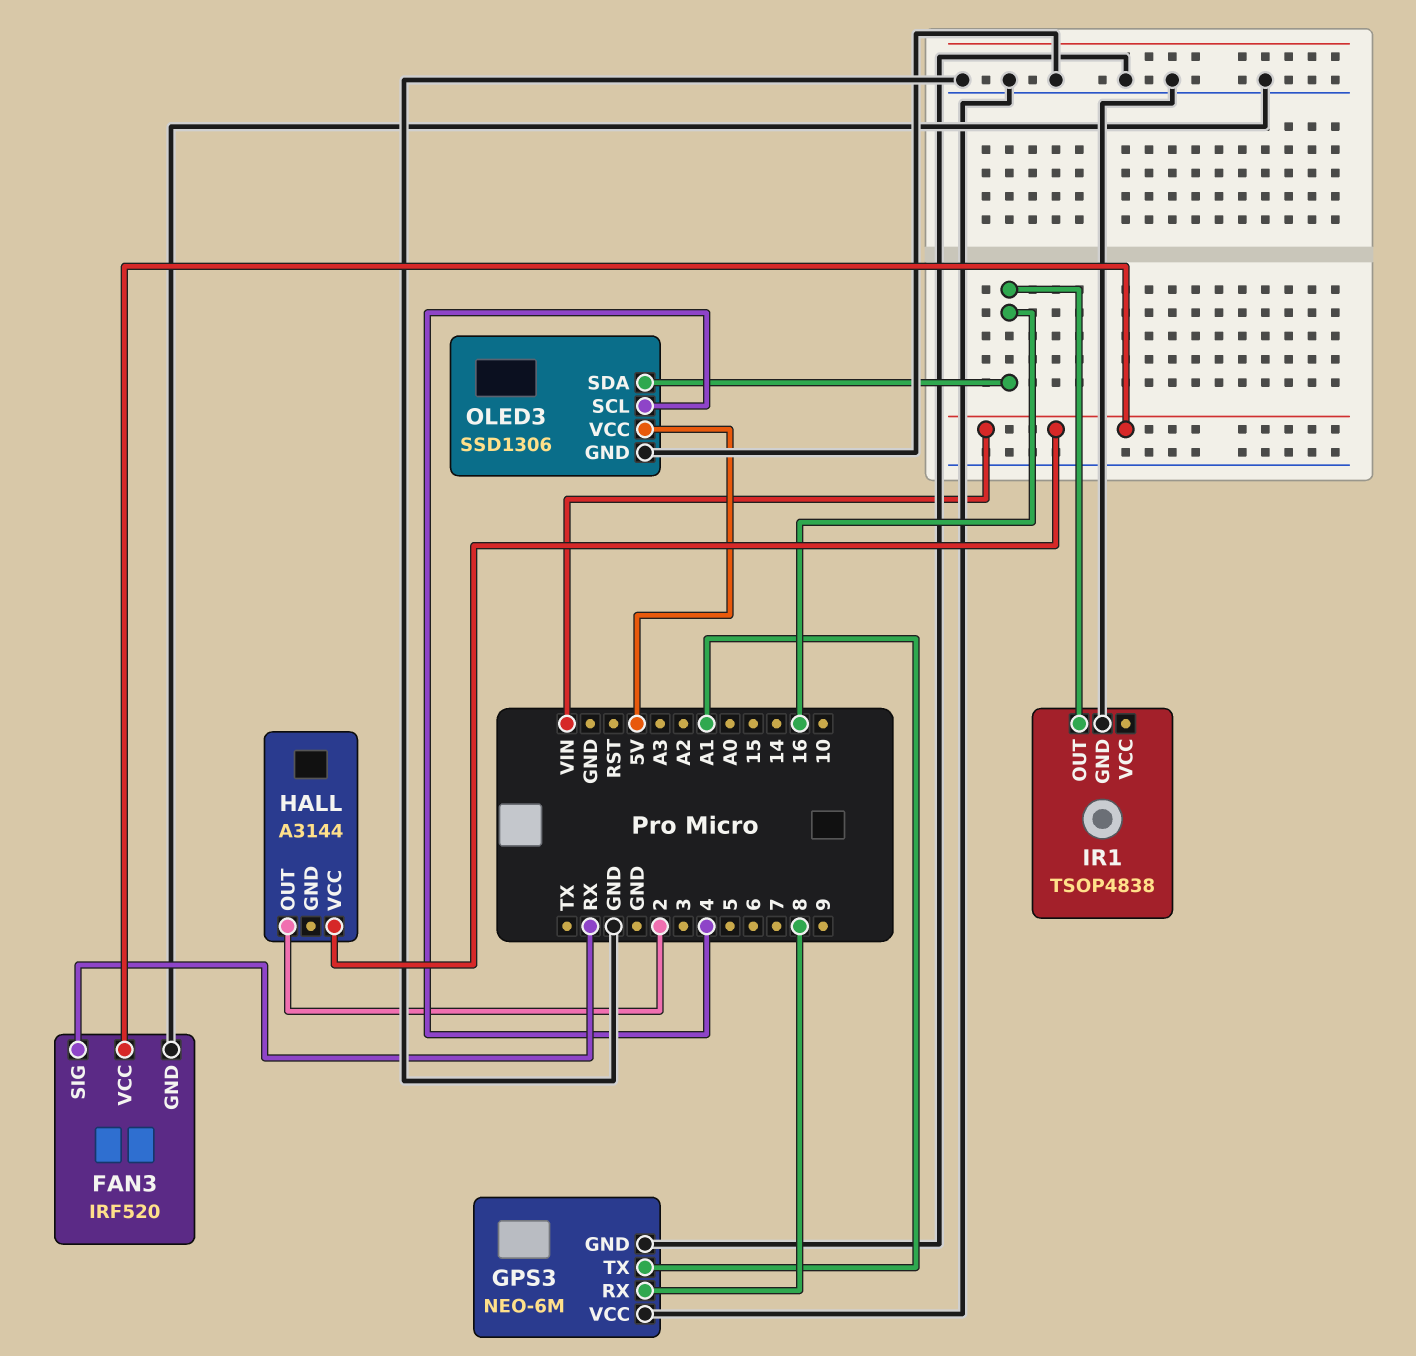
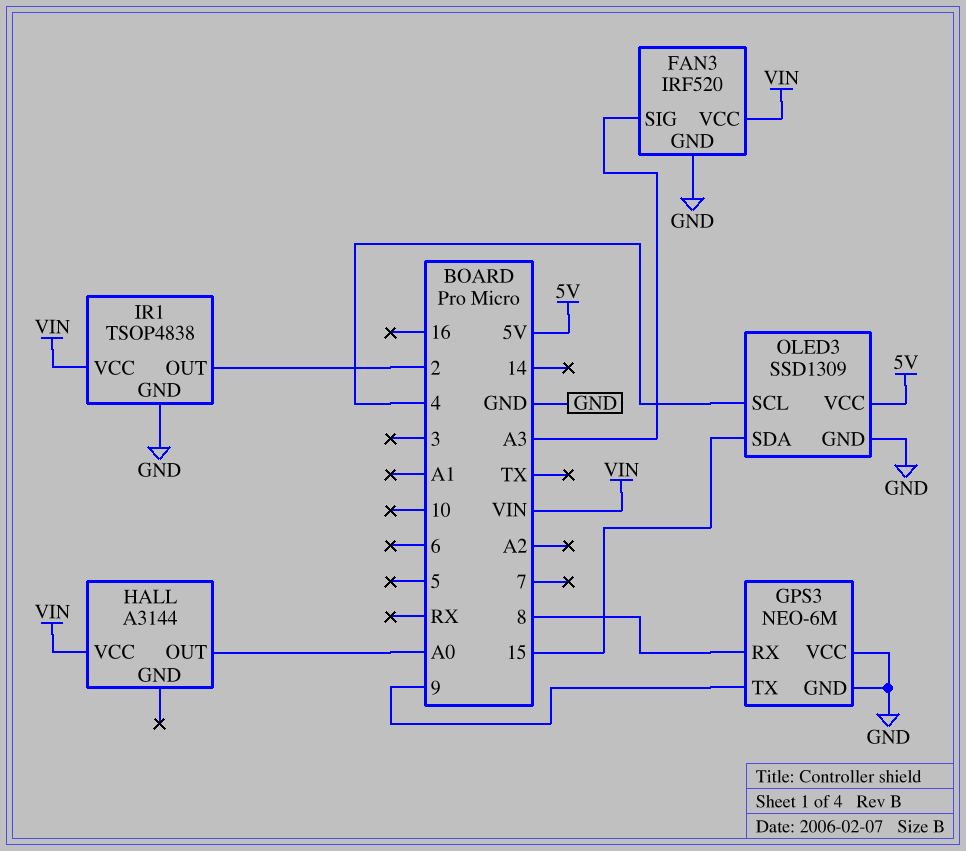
FAN3 pin SIG: RX -> A3
GPS3 pin TX: A1 -> 9
HALL pin OUT: 2 -> A0
IR1 pin OUT: 16 -> 2
IR1 pin VCC: none -> VIN
OLED3: SSD1306 -> SSD1309
OLED3 pin SDA: 16 -> 15

